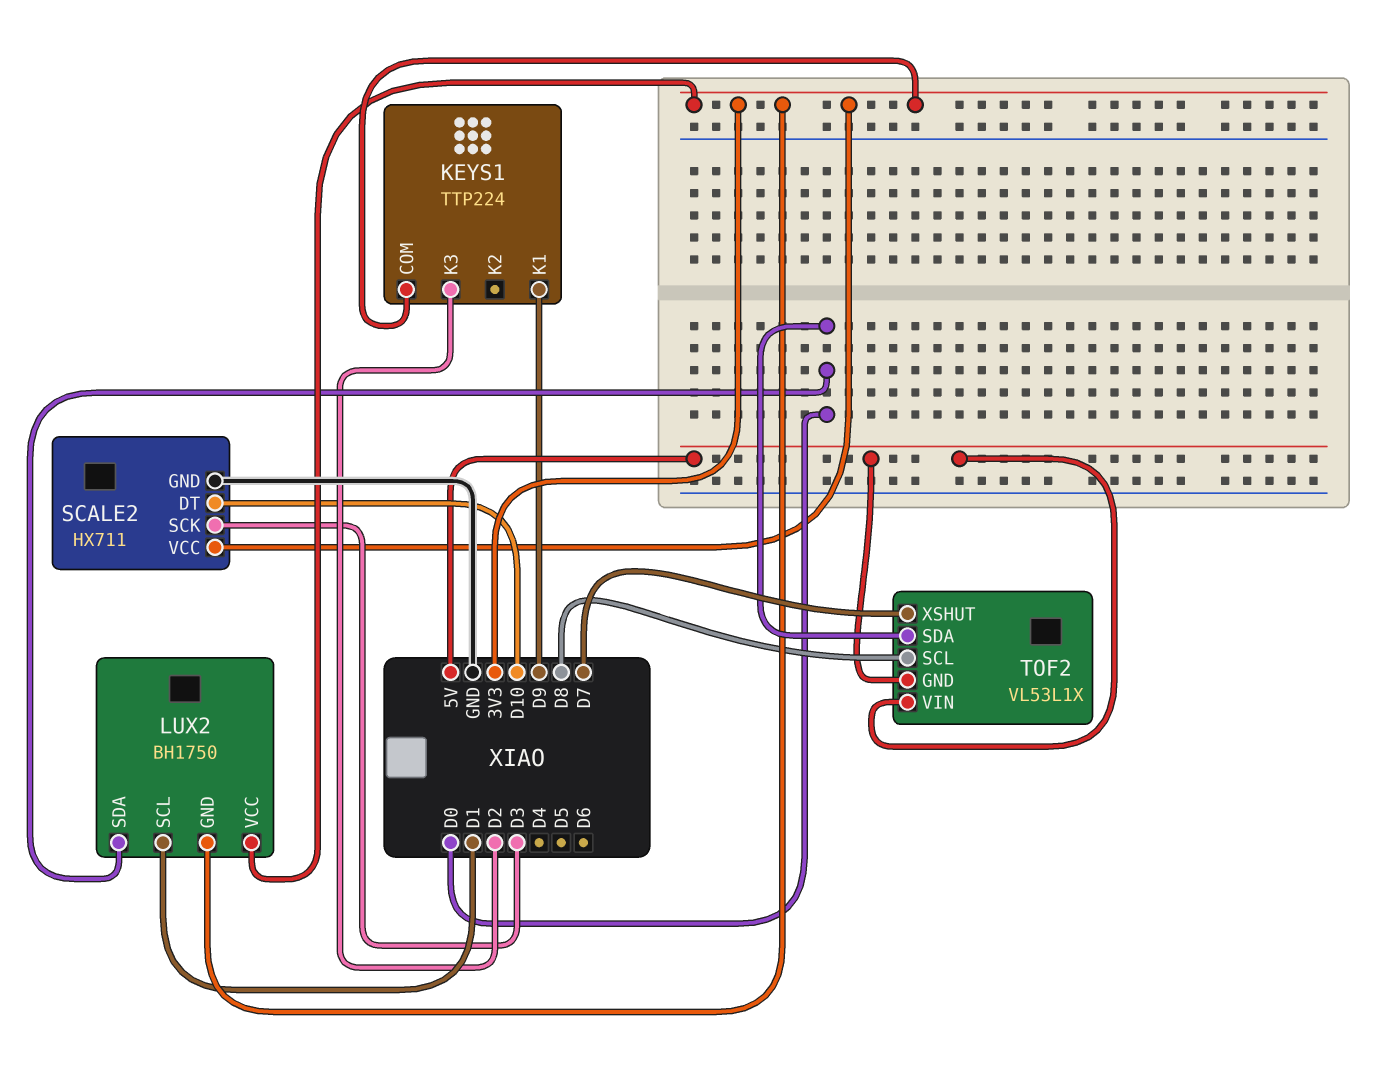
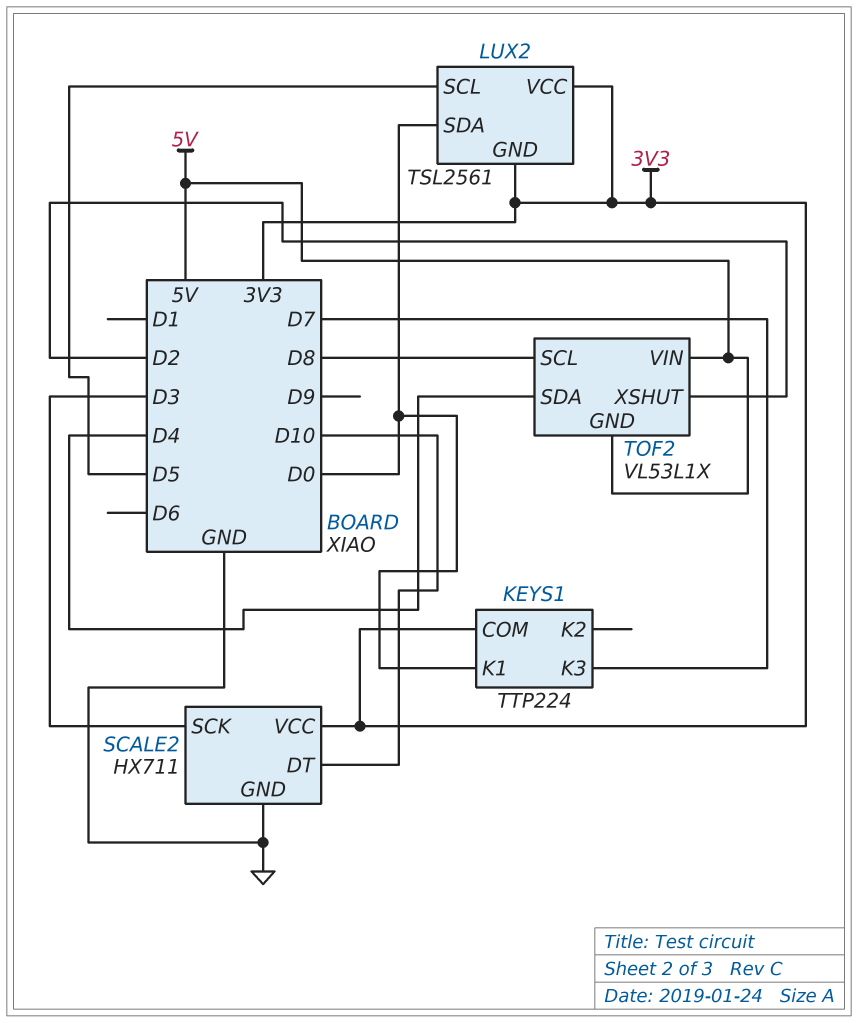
KEYS1 pin K1: D9 -> D0
KEYS1 pin K3: D2 -> D7
LUX2: BH1750 -> TSL2561
LUX2 pin SCL: D1 -> D5
TOF2 pin SDA: D0 -> D4
TOF2 pin XSHUT: D7 -> D2

